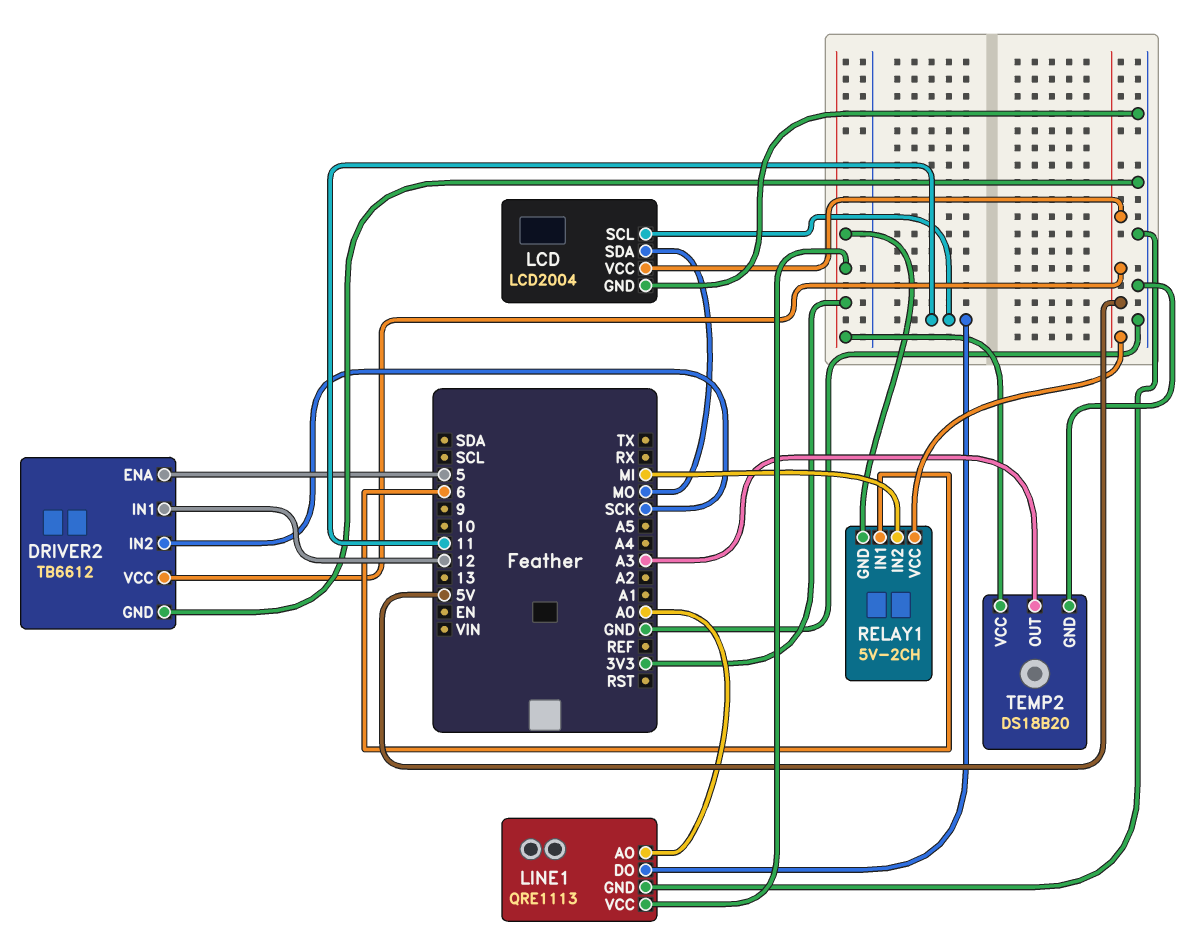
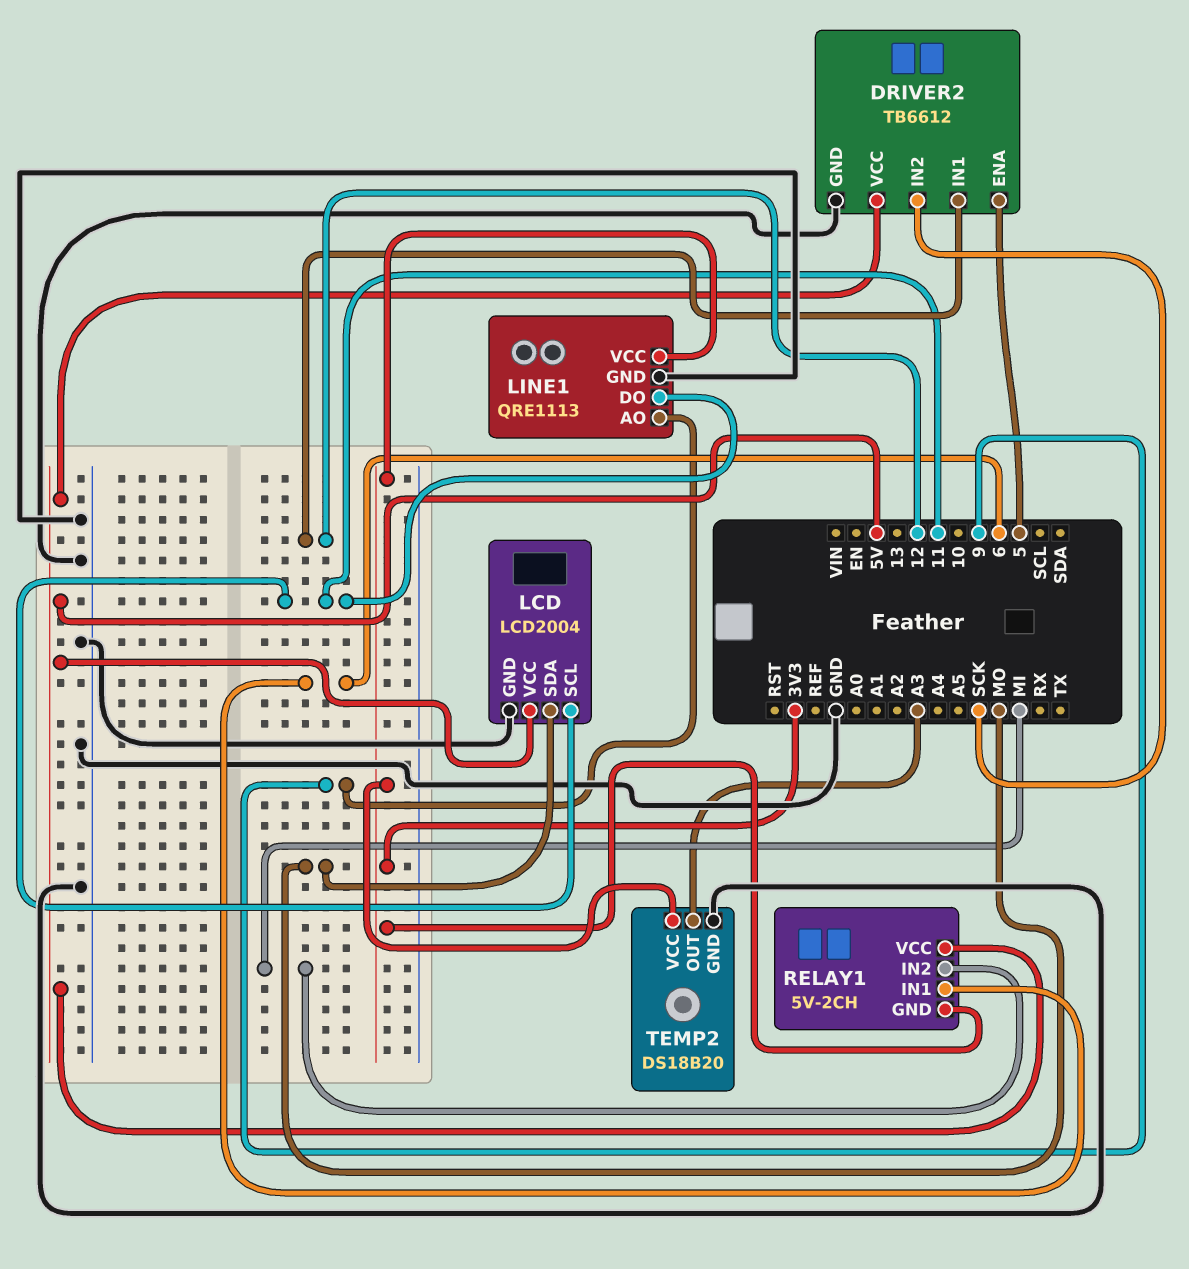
LINE1 pin AO: A0 -> 9

